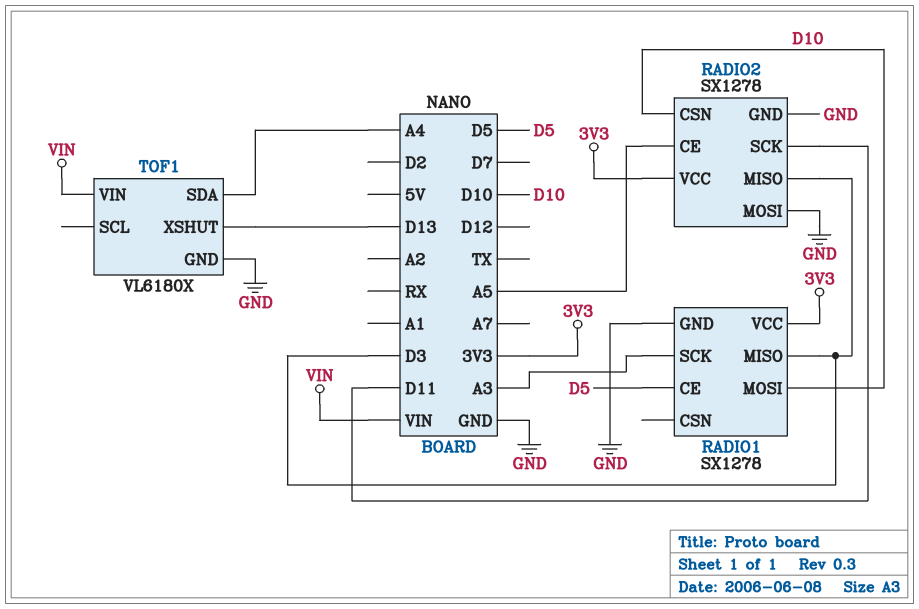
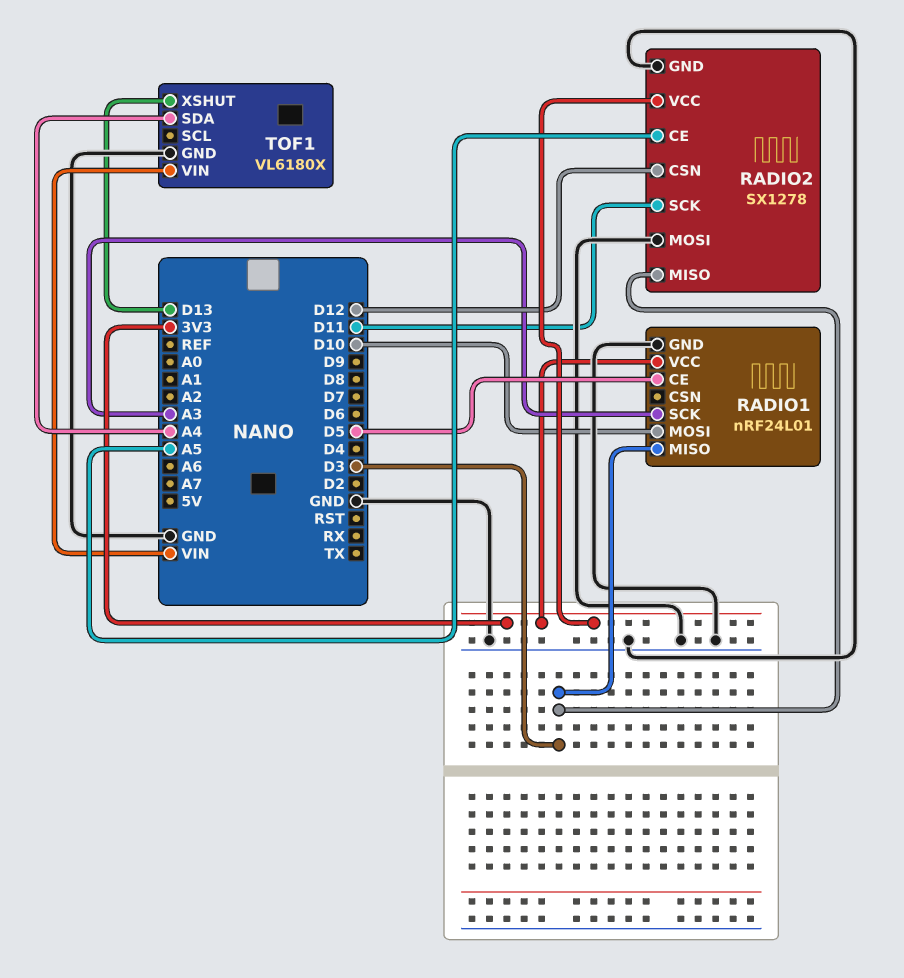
RADIO1: SX1278 -> nRF24L01
RADIO2 pin CSN: D10 -> D12

